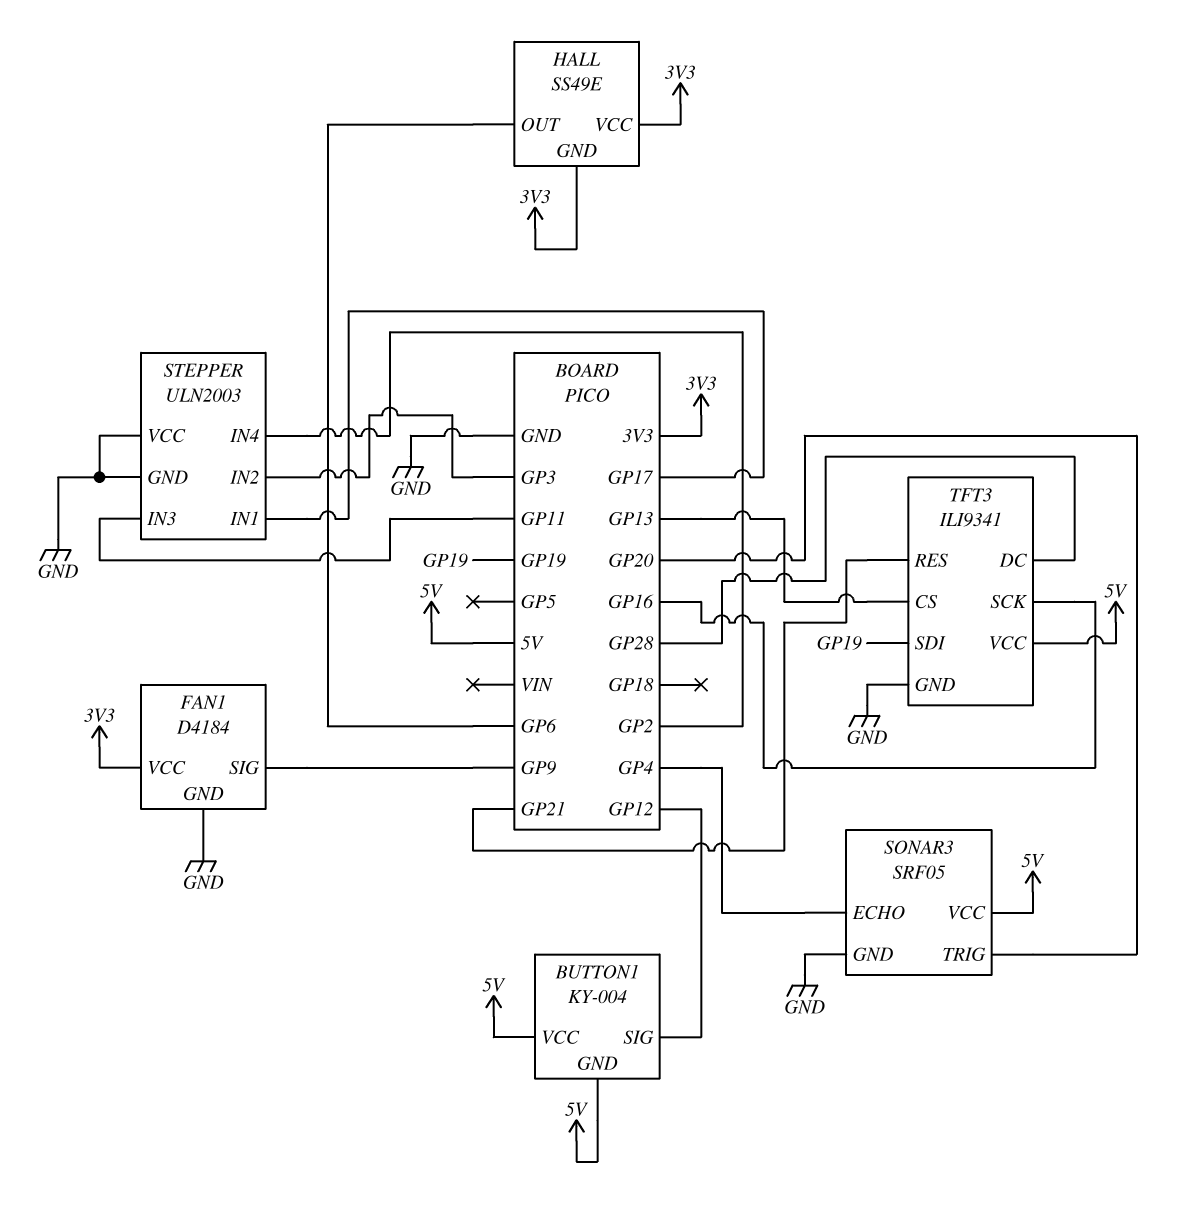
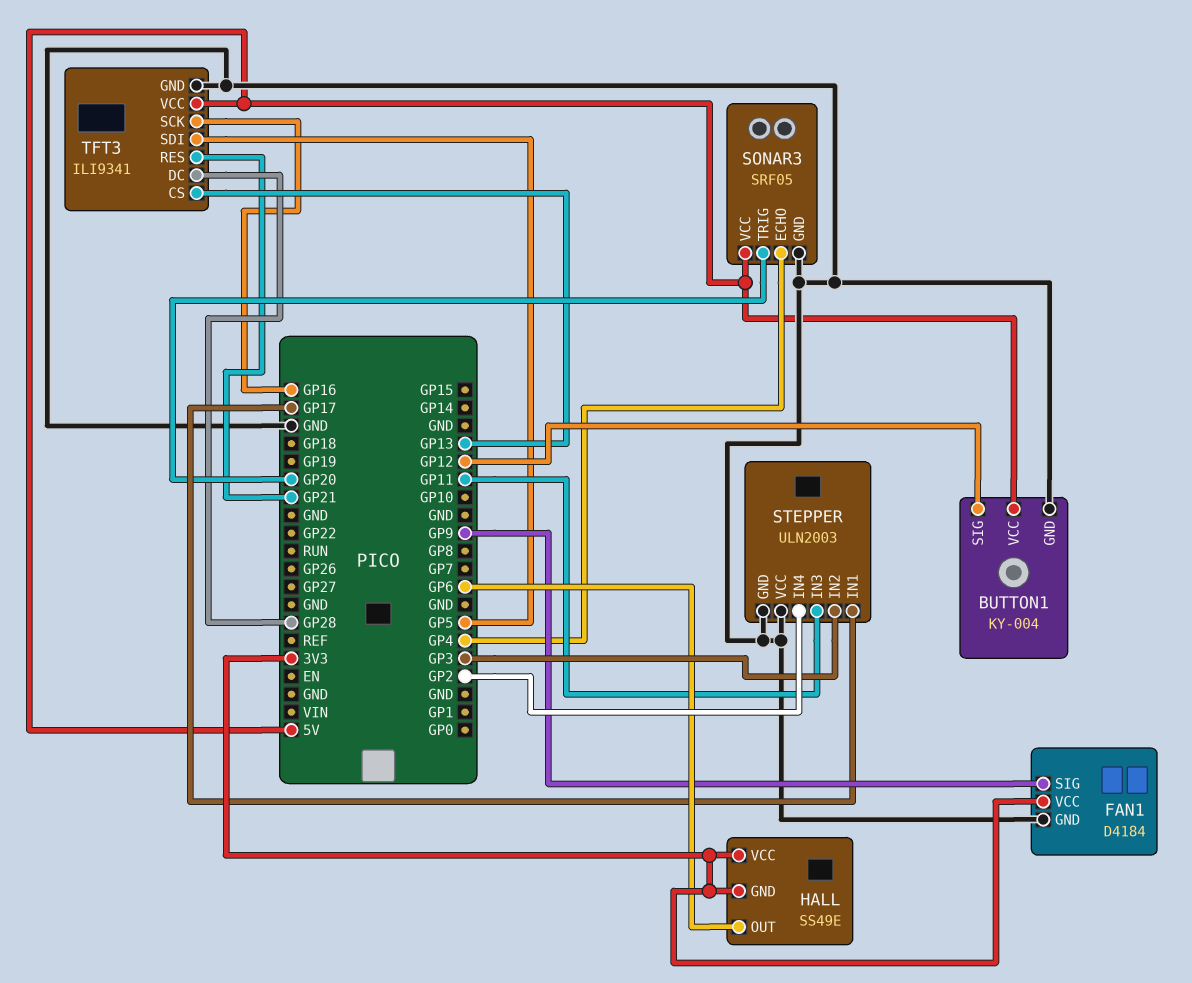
BUTTON1 pin GND: 5V -> GND
TFT3 pin SDI: GP19 -> GP5

